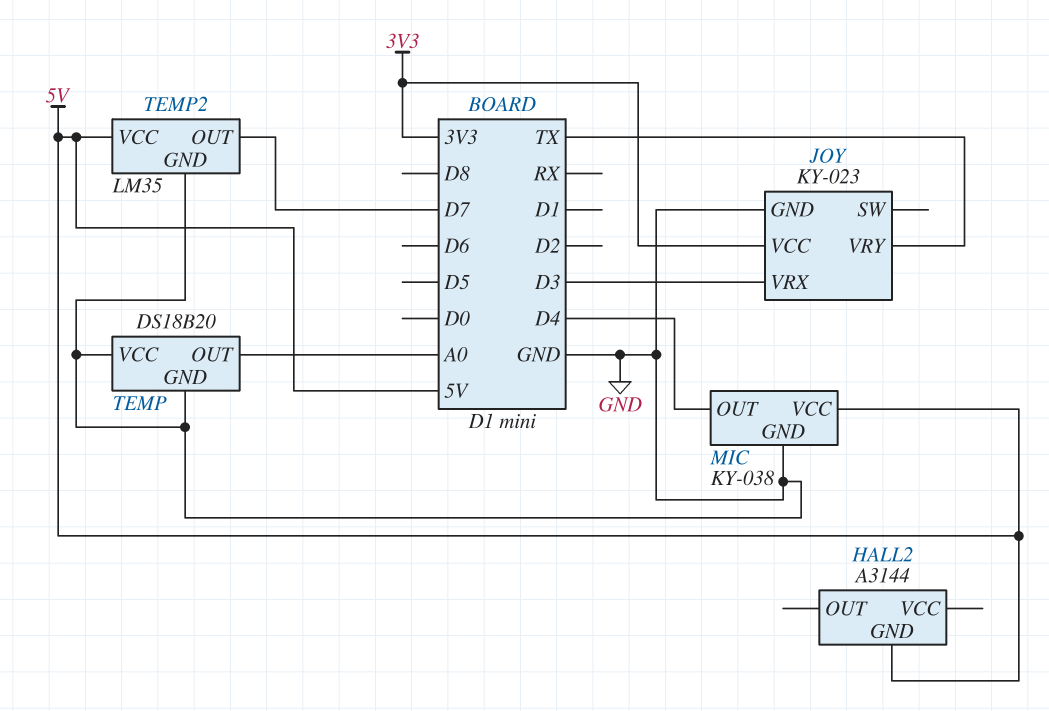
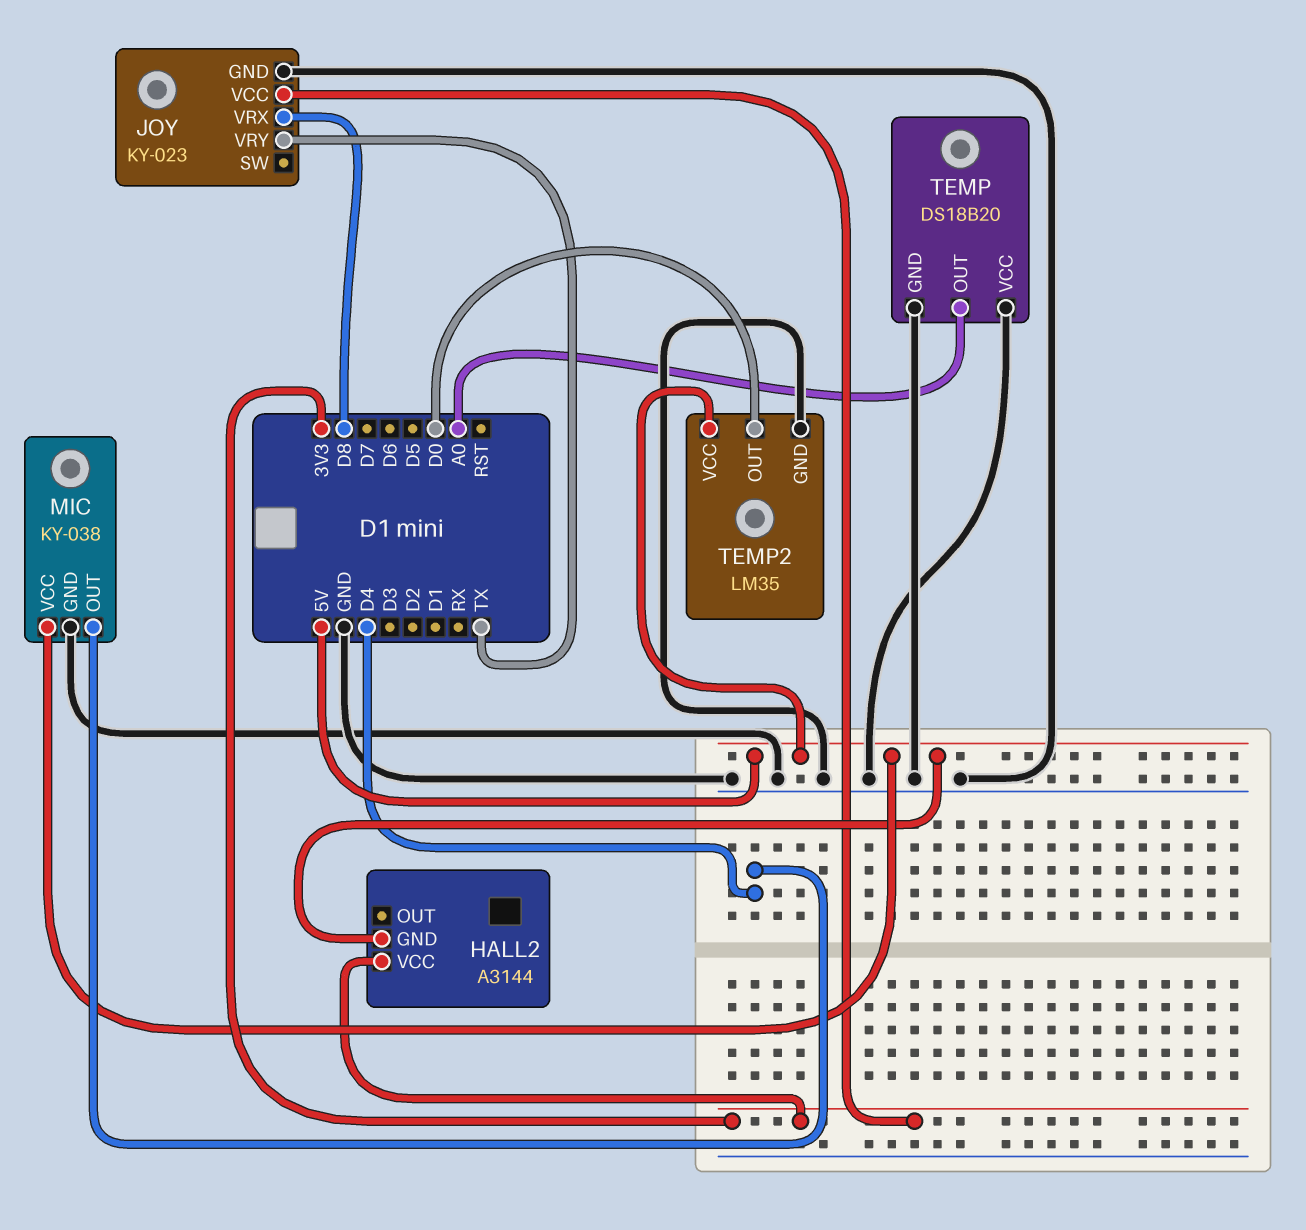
HALL2 pin VCC: none -> 3V3
JOY pin VRX: D3 -> D8
TEMP2 pin OUT: D7 -> D0

